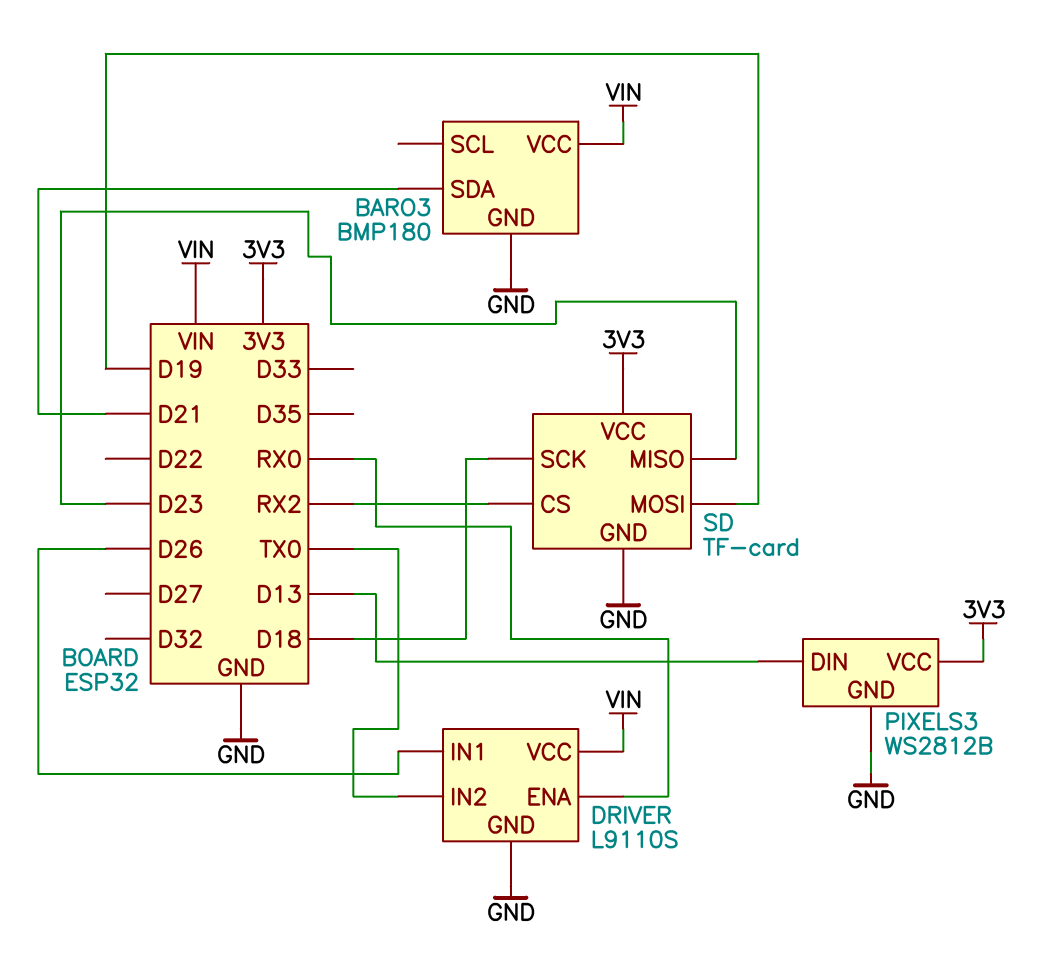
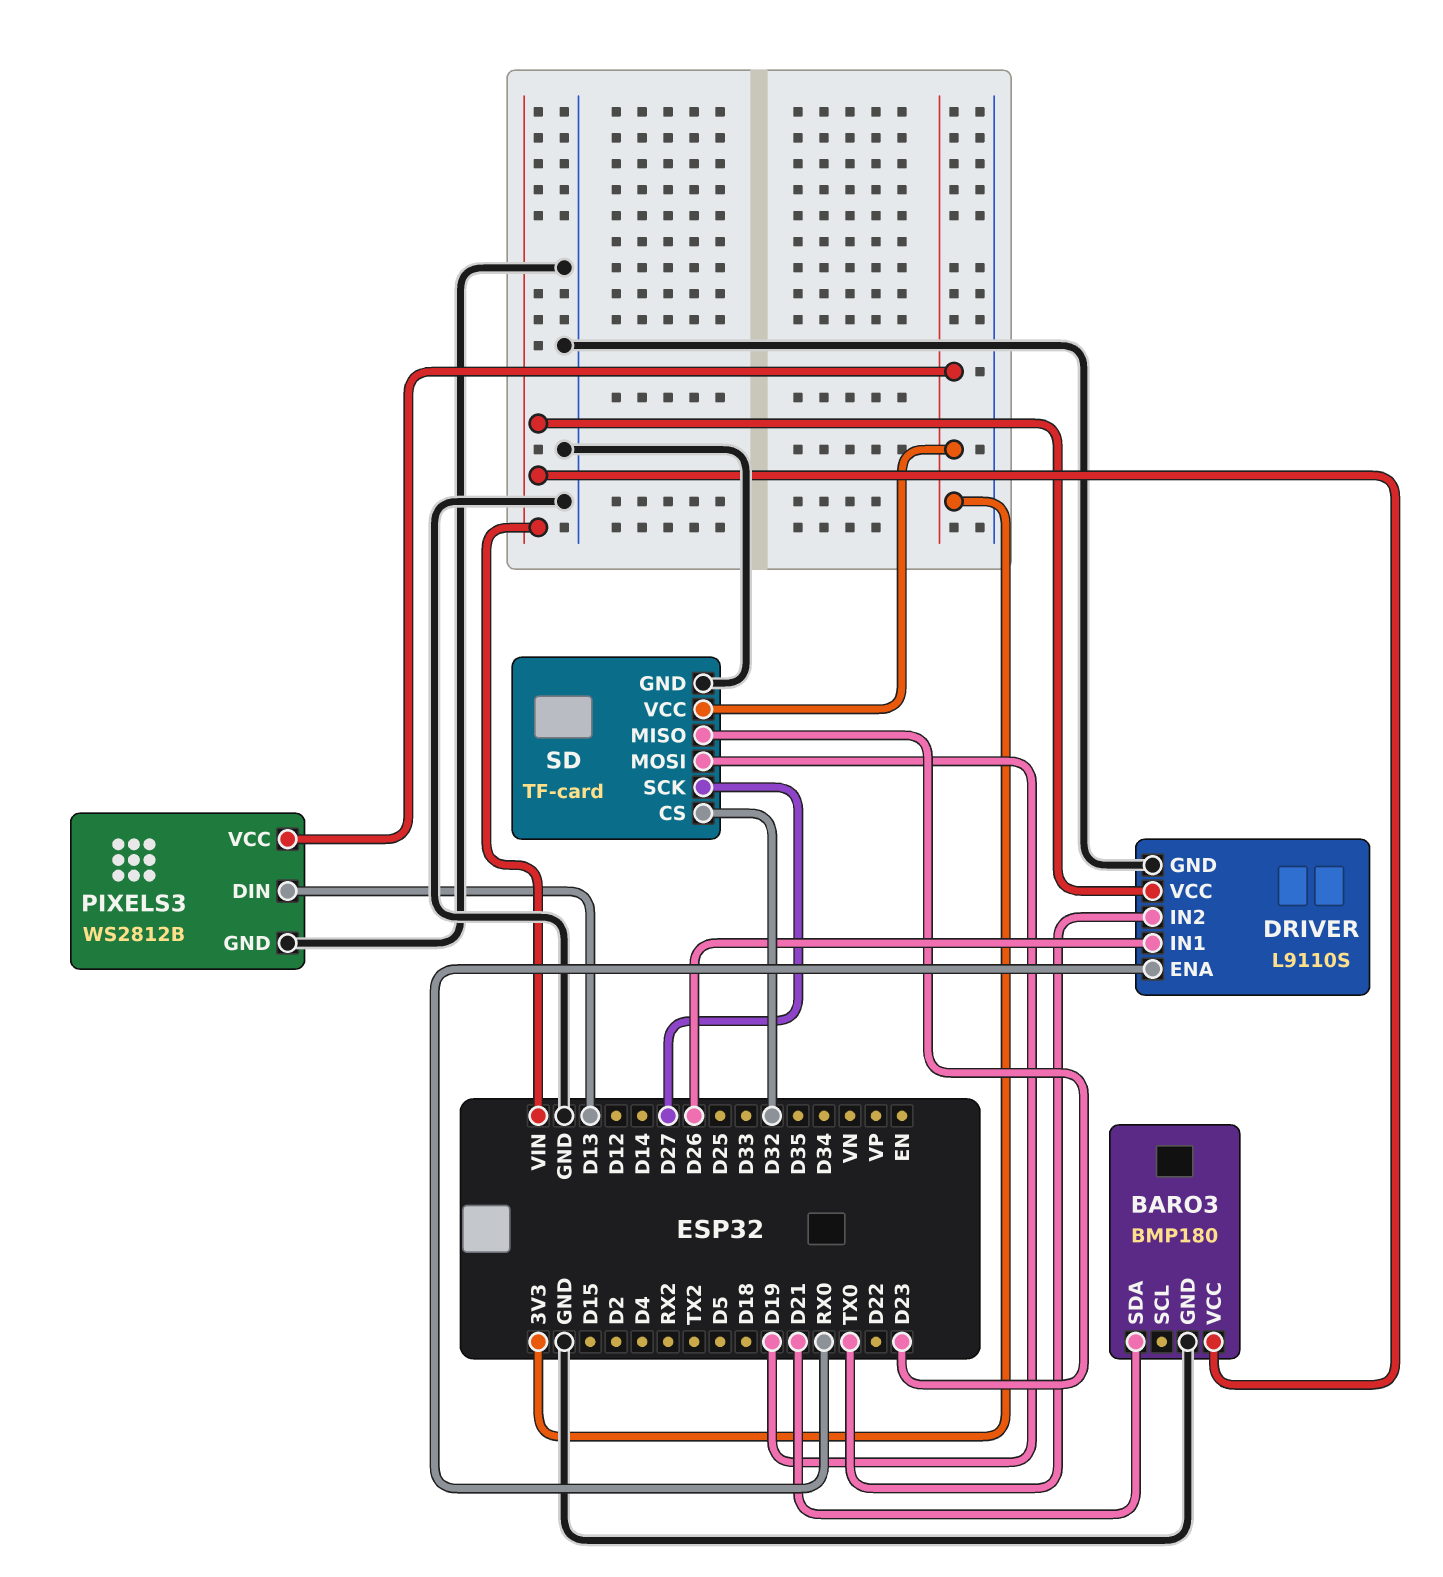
SD pin CS: RX2 -> D32
SD pin SCK: D18 -> D27

